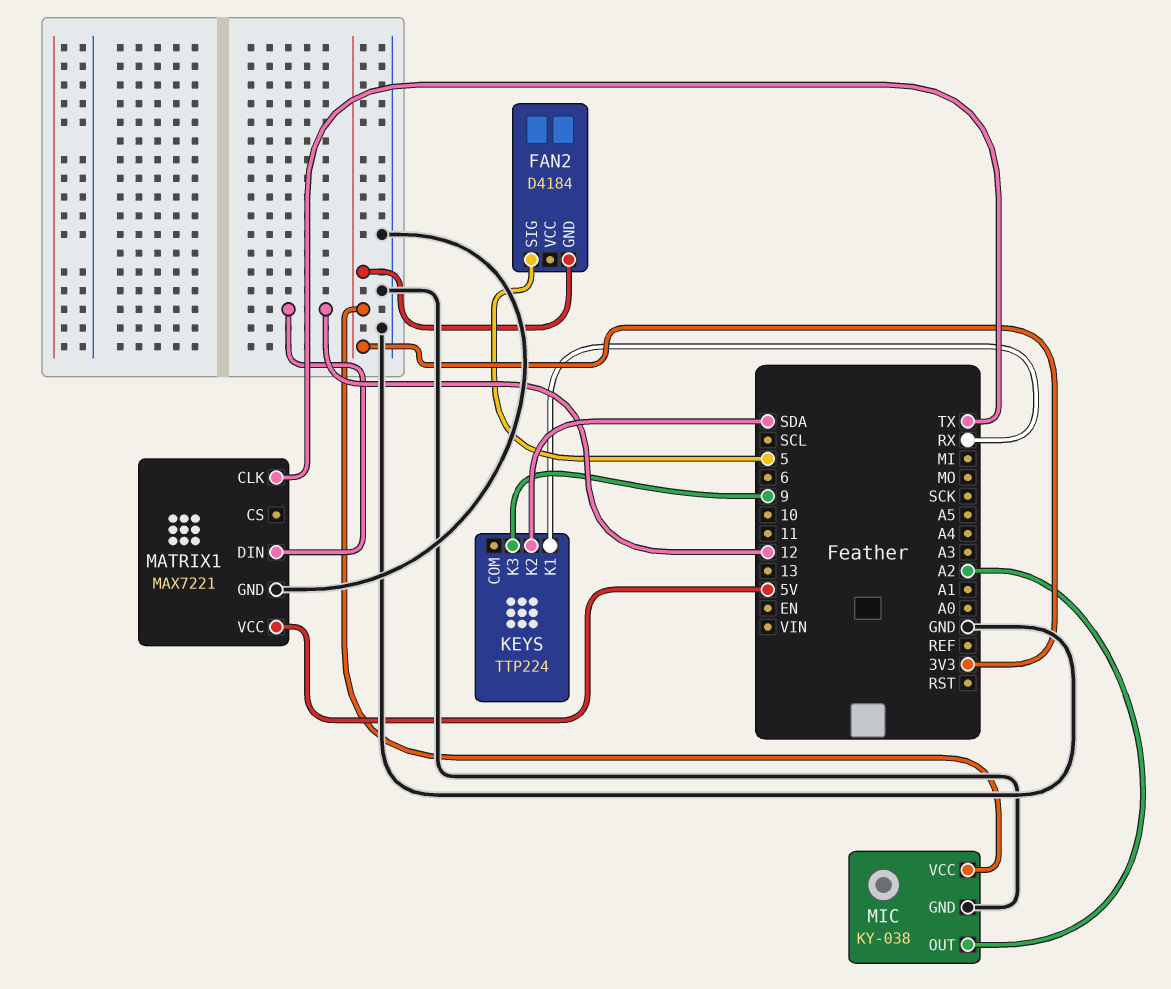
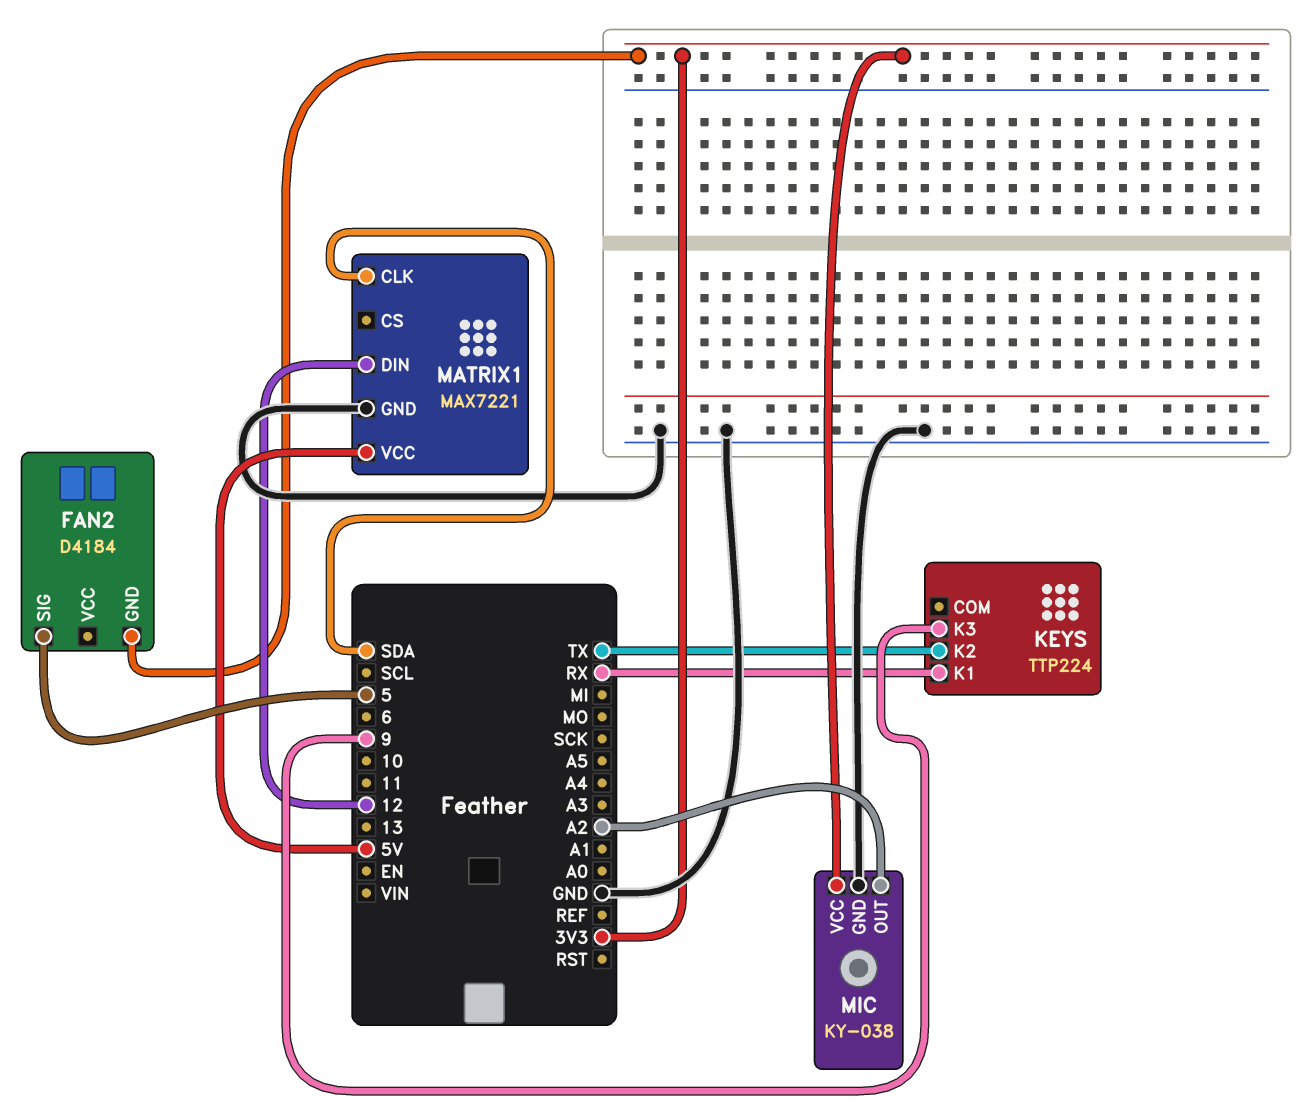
KEYS pin K2: SDA -> TX
MATRIX1 pin CLK: TX -> SDA

